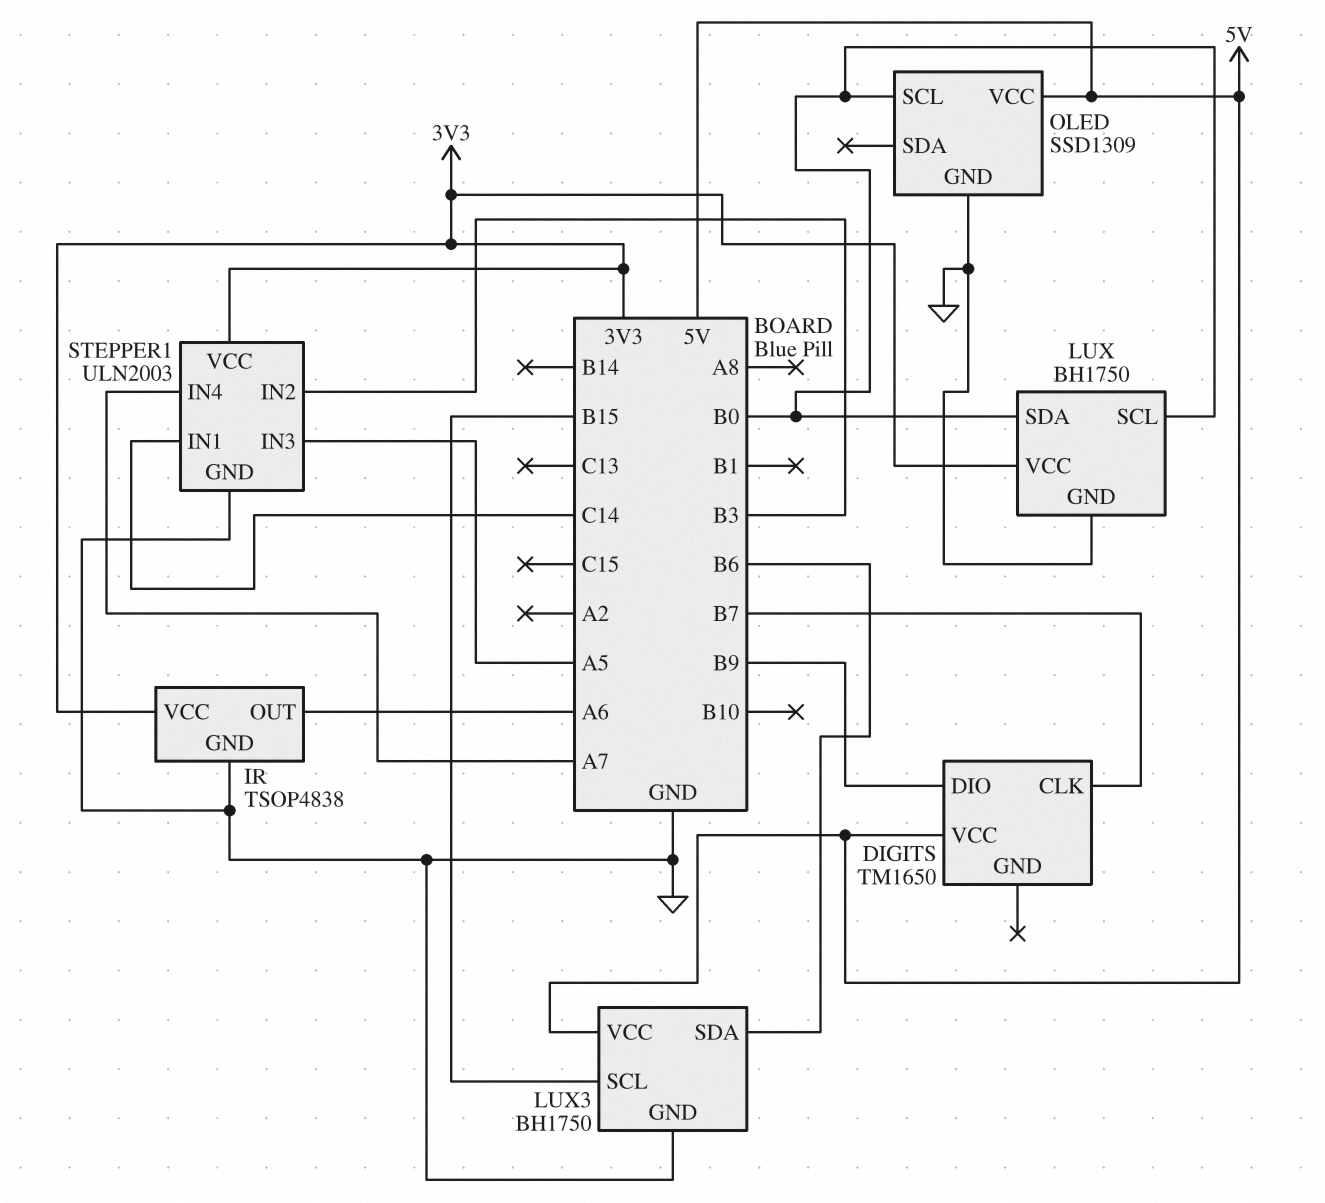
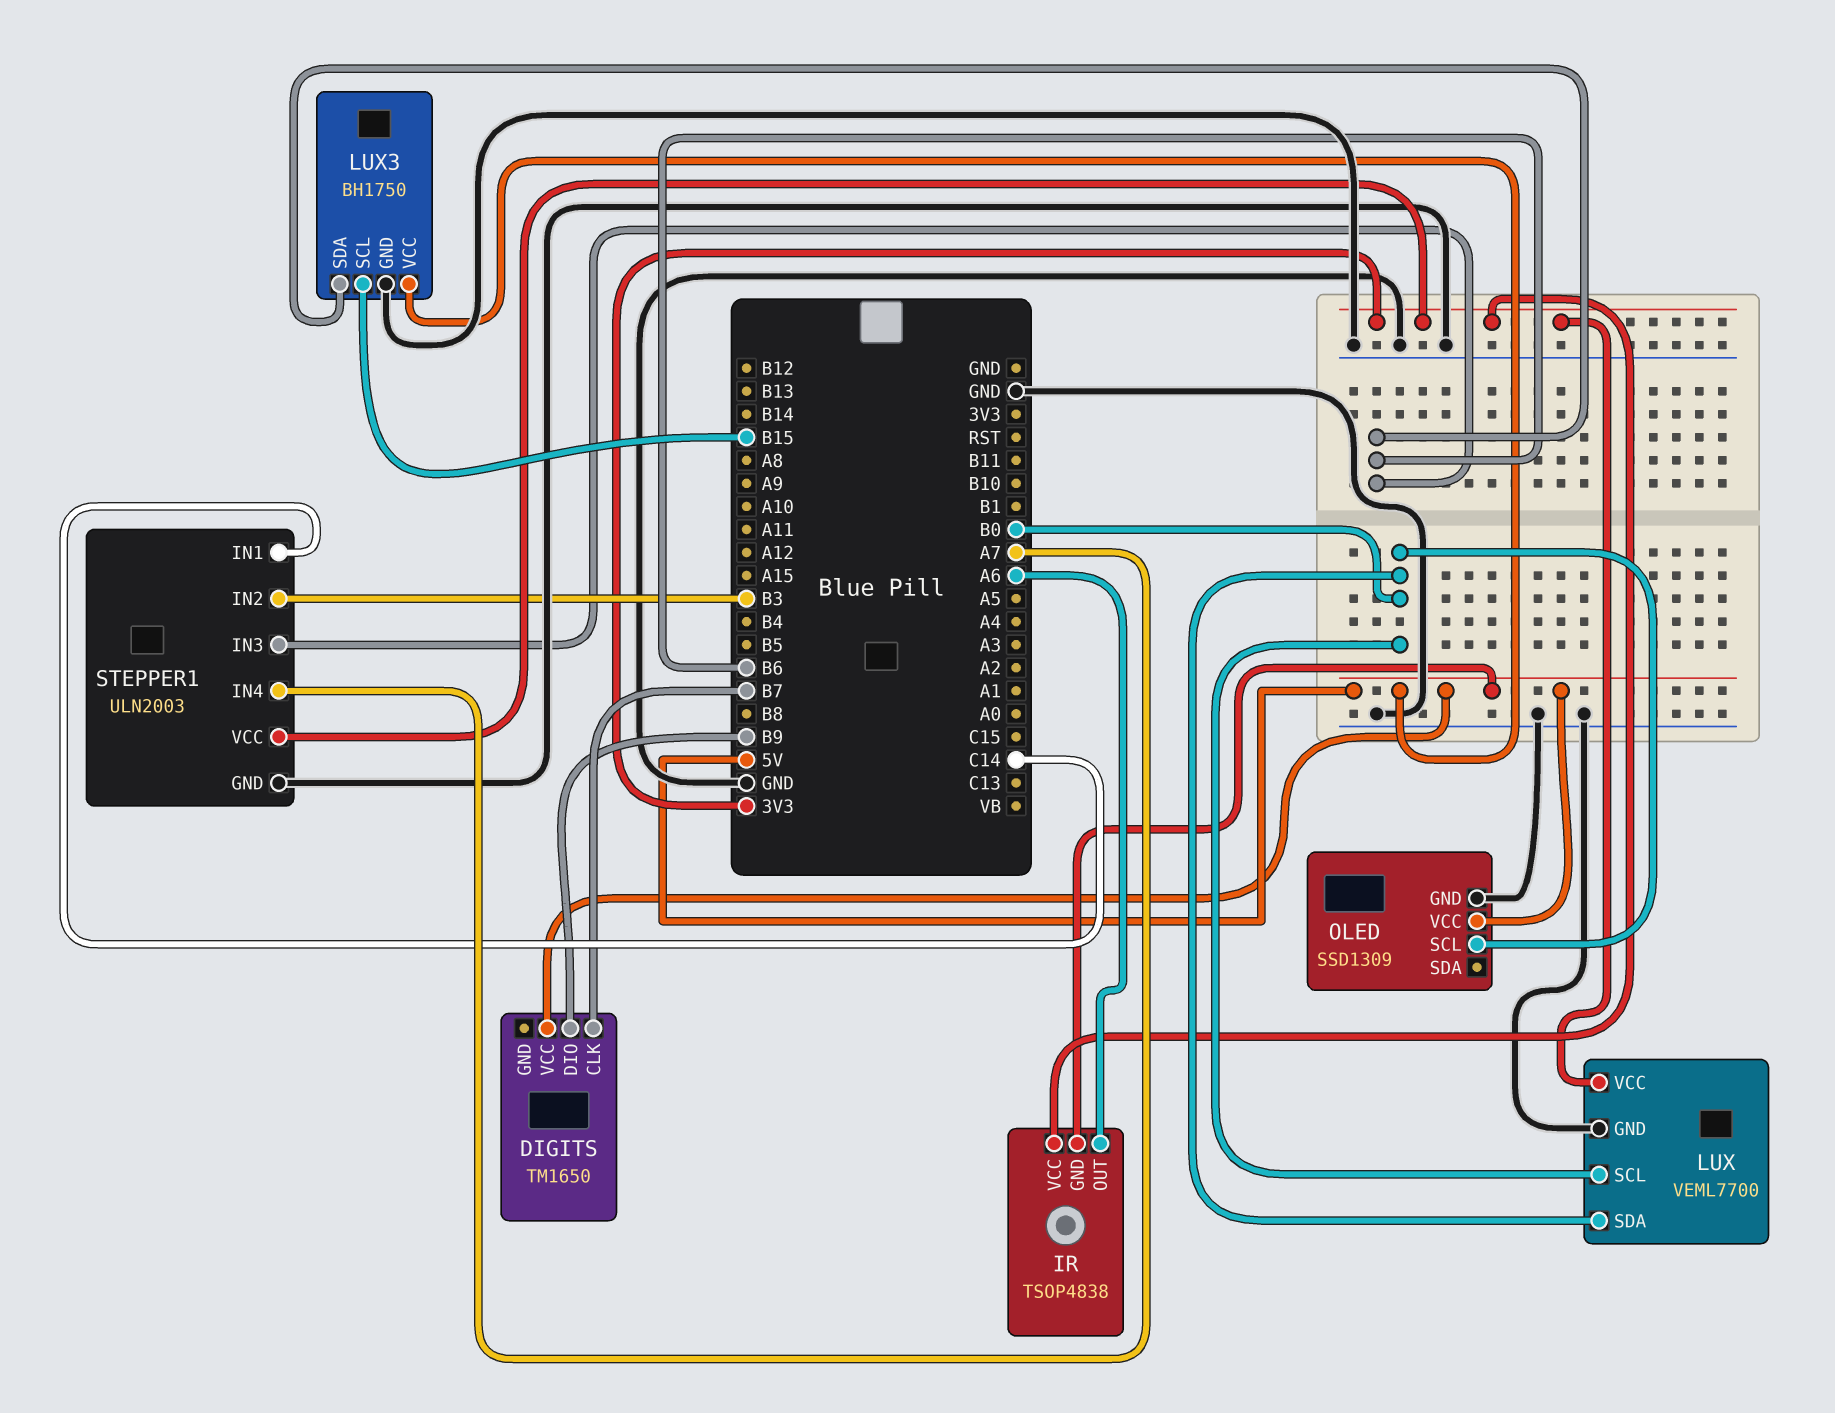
IR pin GND: GND -> 5V
LUX: BH1750 -> VEML7700
STEPPER1 pin IN3: A5 -> B6

